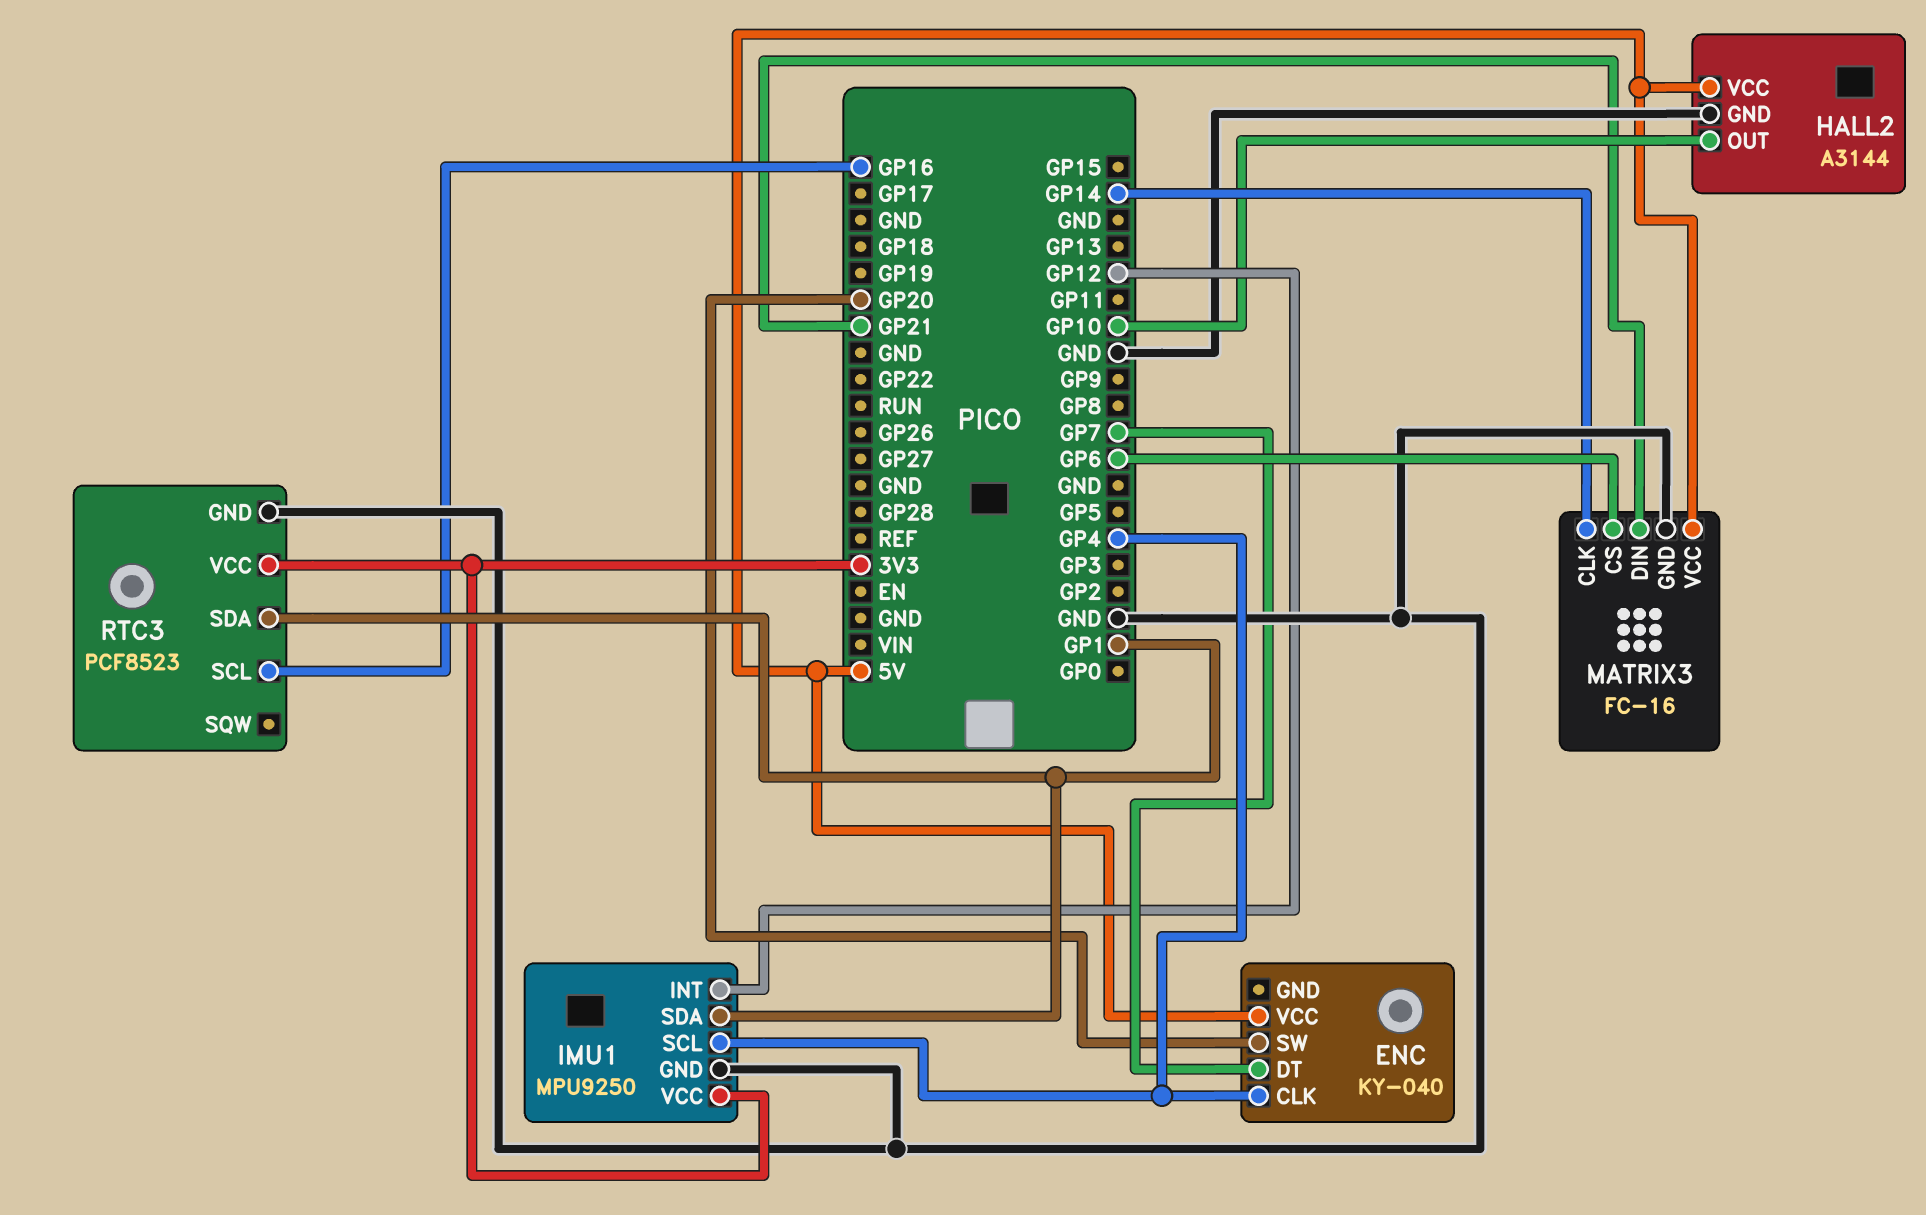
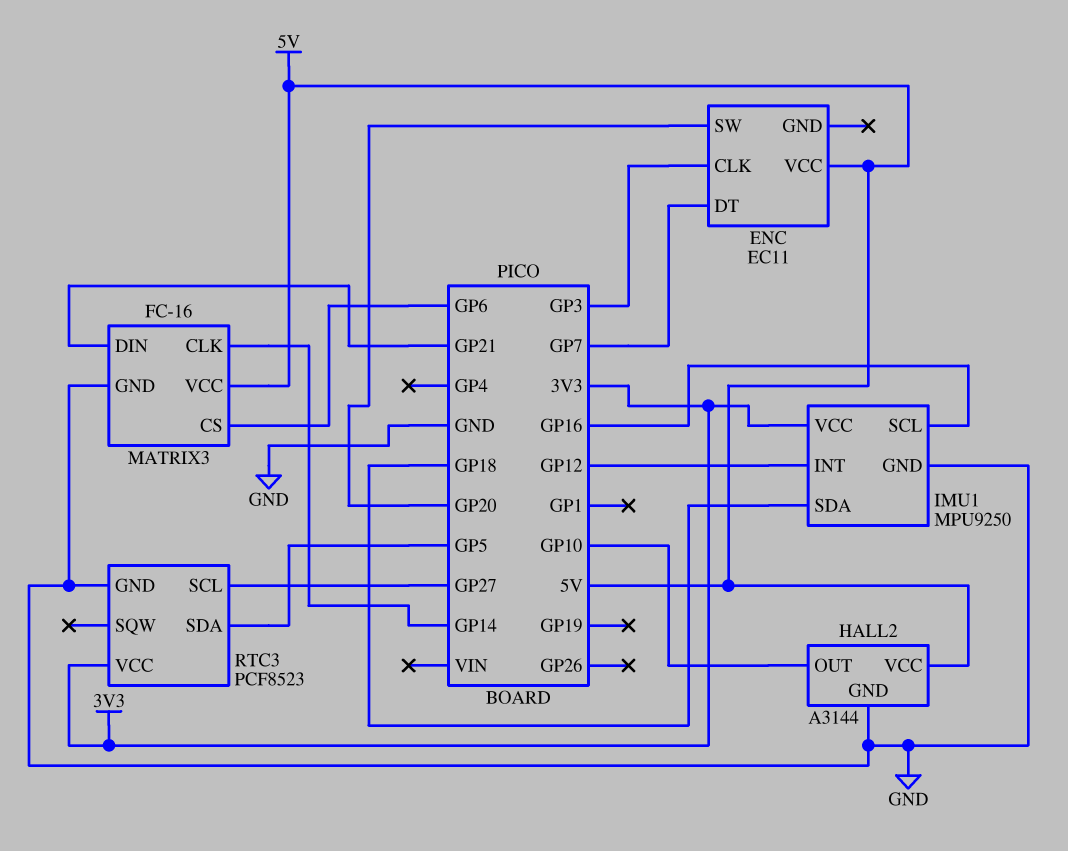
ENC: KY-040 -> EC11
ENC pin CLK: GP4 -> GP3
IMU1 pin SCL: GP4 -> GP16
IMU1 pin SDA: GP1 -> GP18
RTC3 pin SCL: GP16 -> GP27
RTC3 pin SDA: GP1 -> GP5

